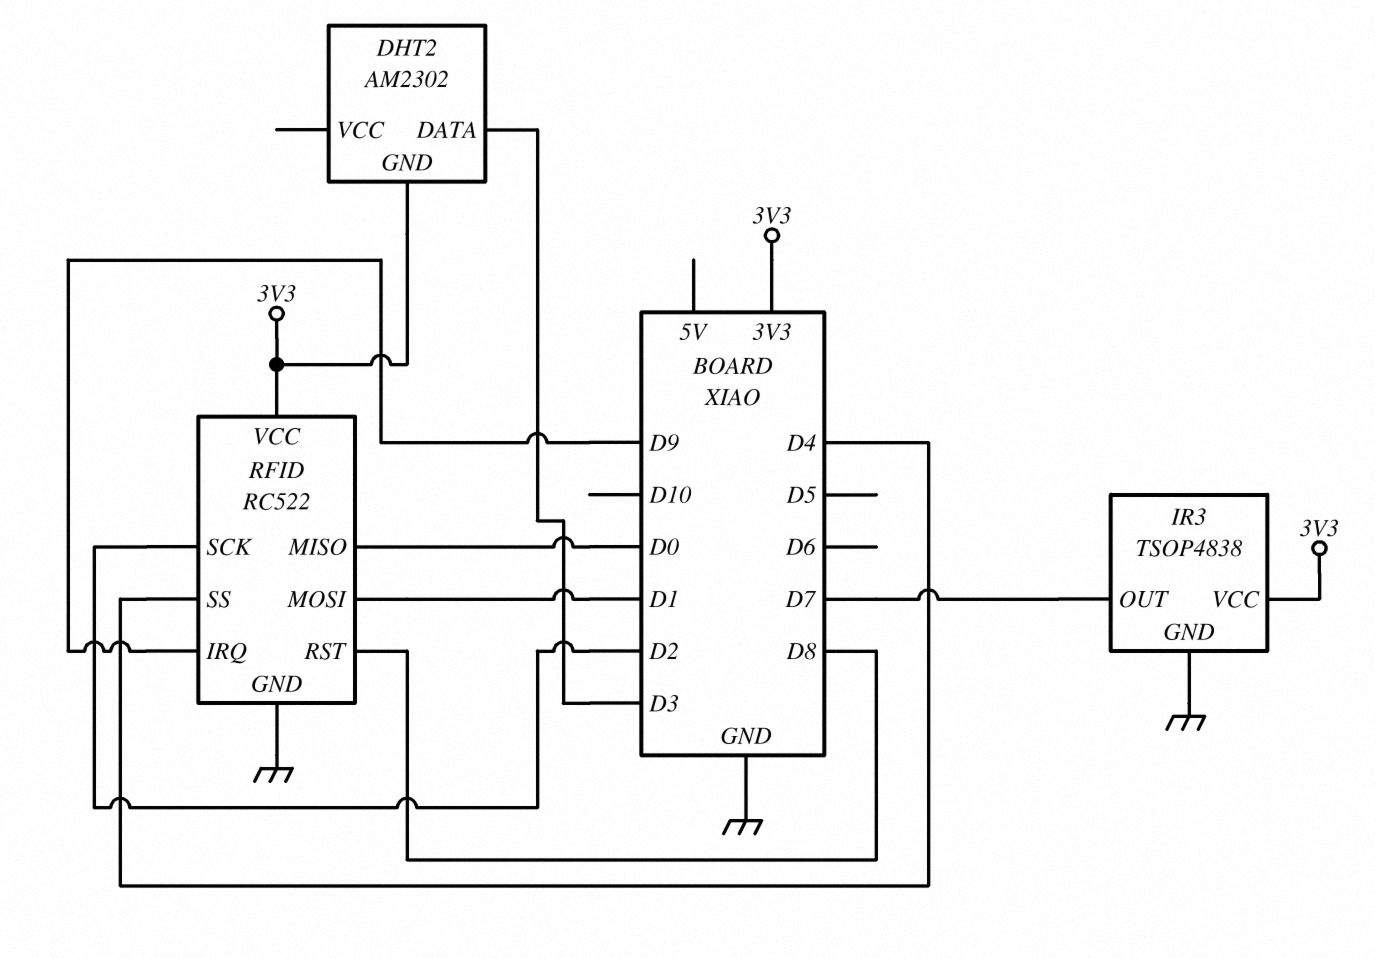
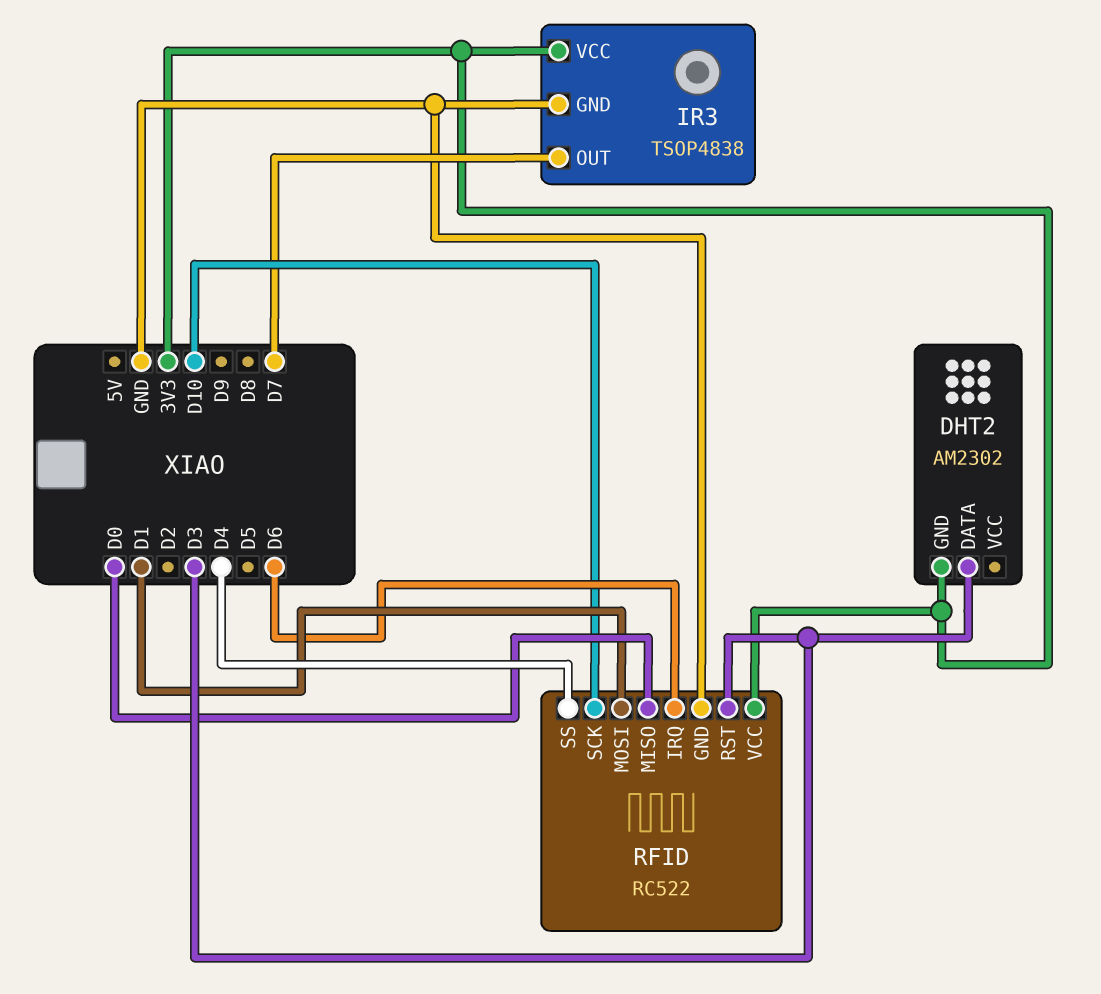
RFID pin IRQ: D9 -> D6
RFID pin RST: D8 -> D3
RFID pin SCK: D2 -> D10

